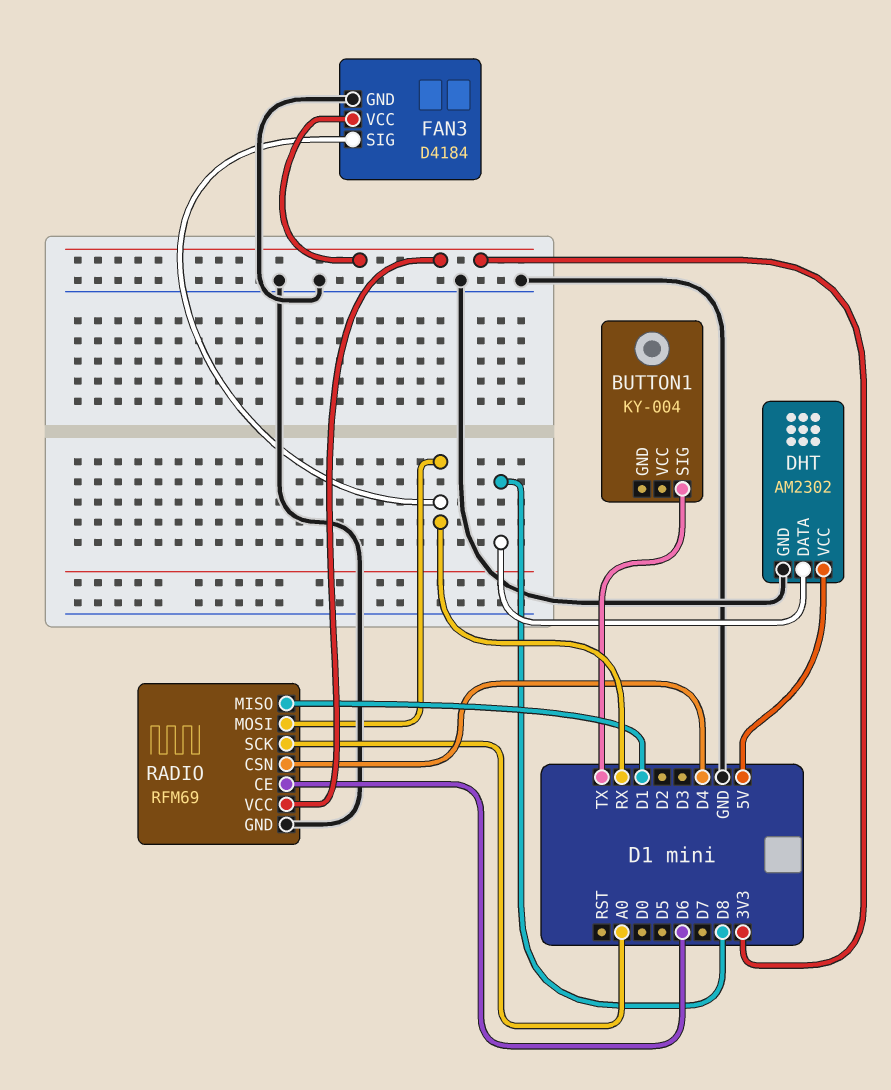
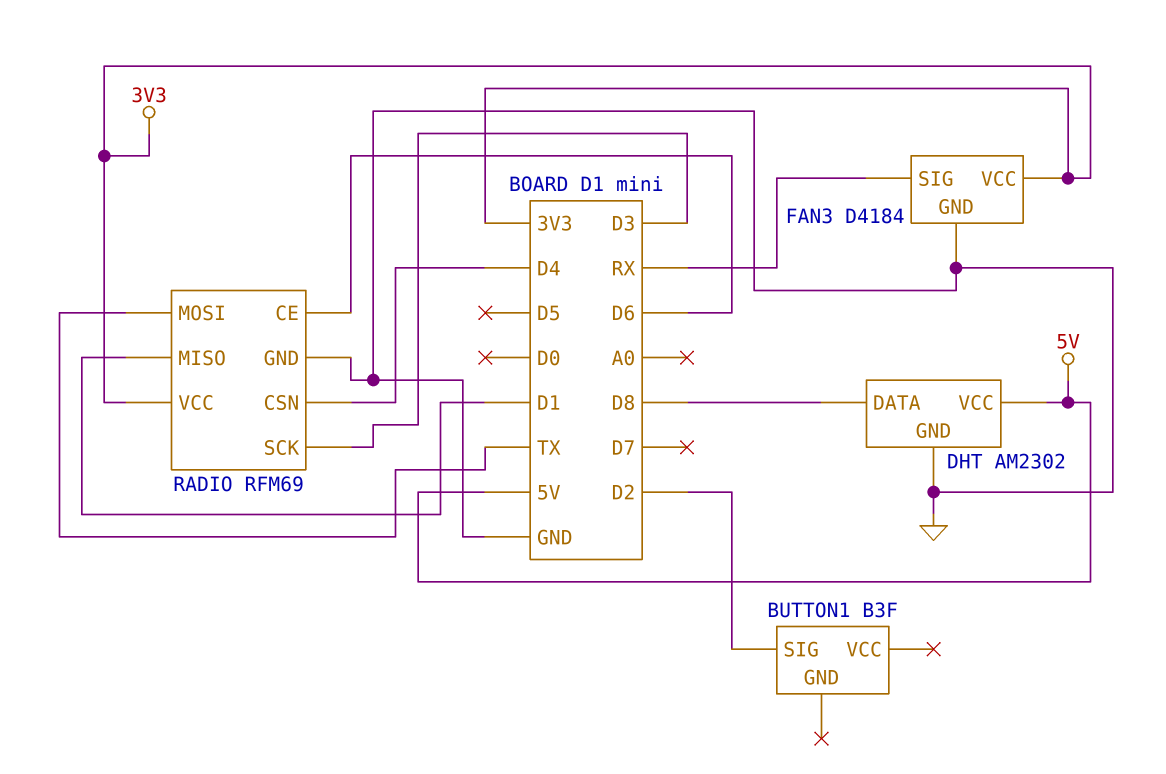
BUTTON1: KY-004 -> B3F
BUTTON1 pin SIG: TX -> D2
RADIO pin MOSI: RX -> TX
RADIO pin SCK: A0 -> D3

